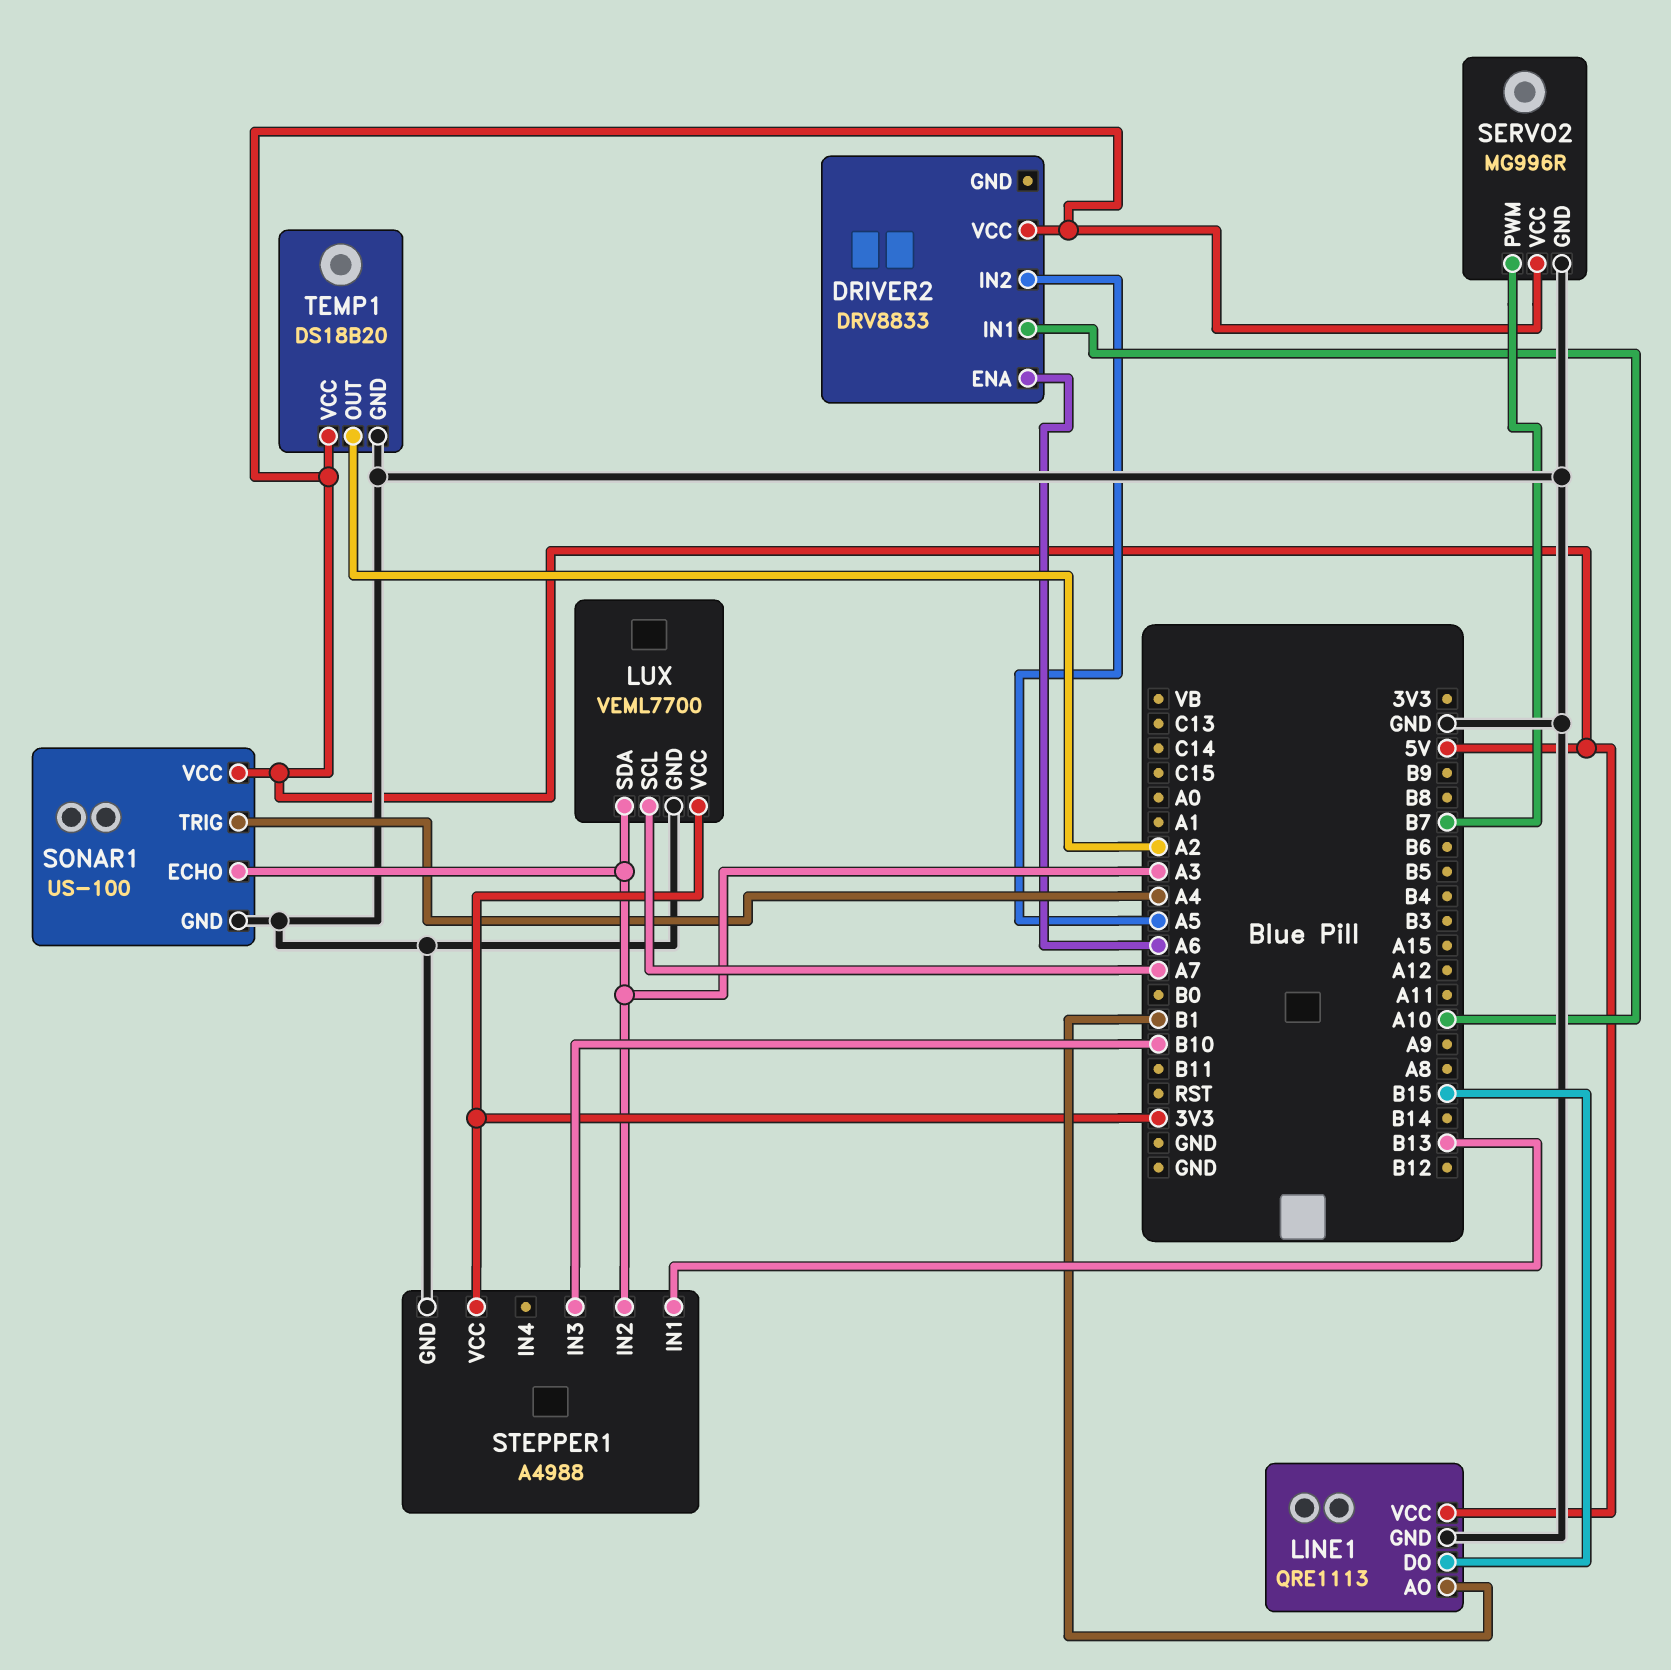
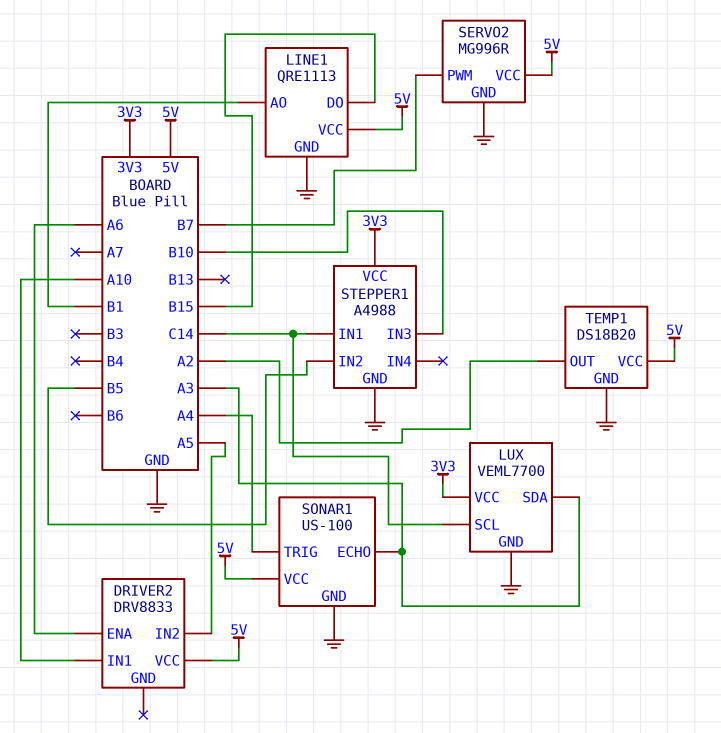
LUX pin SCL: A7 -> C14
STEPPER1 pin IN1: B13 -> C14
STEPPER1 pin IN2: A3 -> B5

